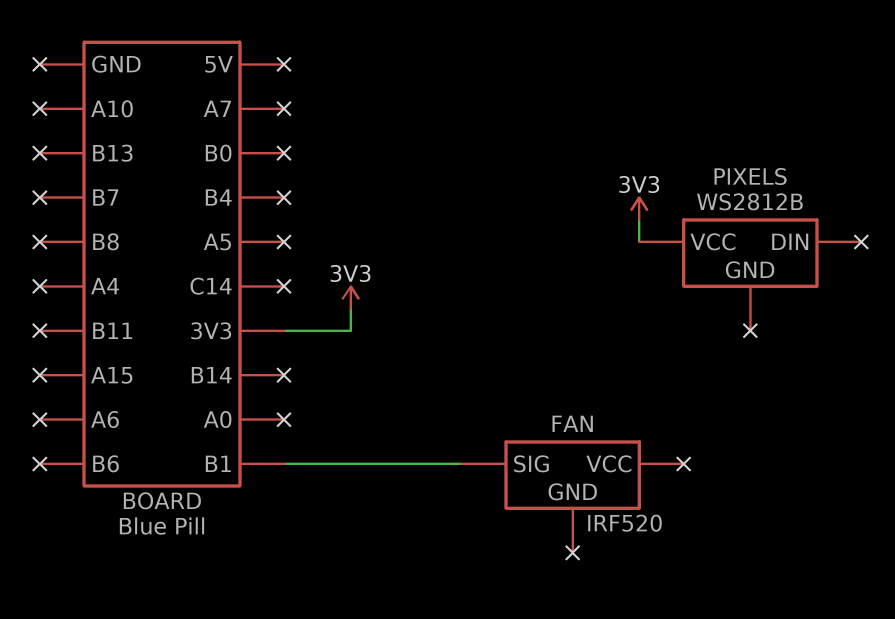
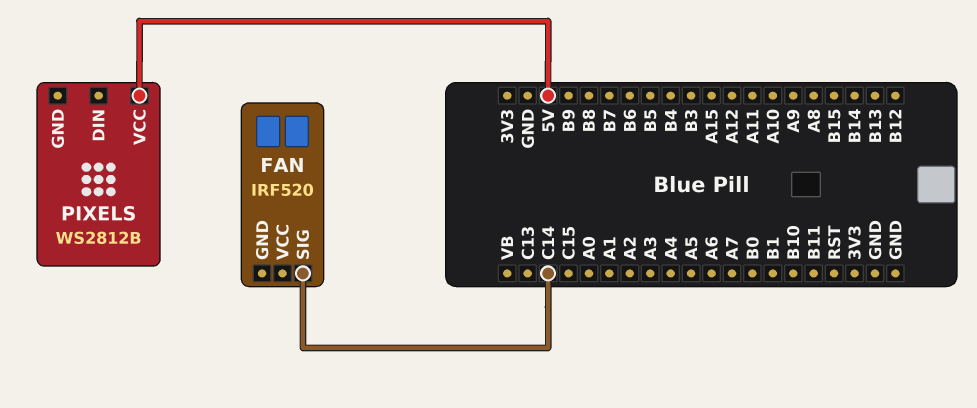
FAN pin SIG: B1 -> C14
PIXELS pin VCC: 3V3 -> 5V

